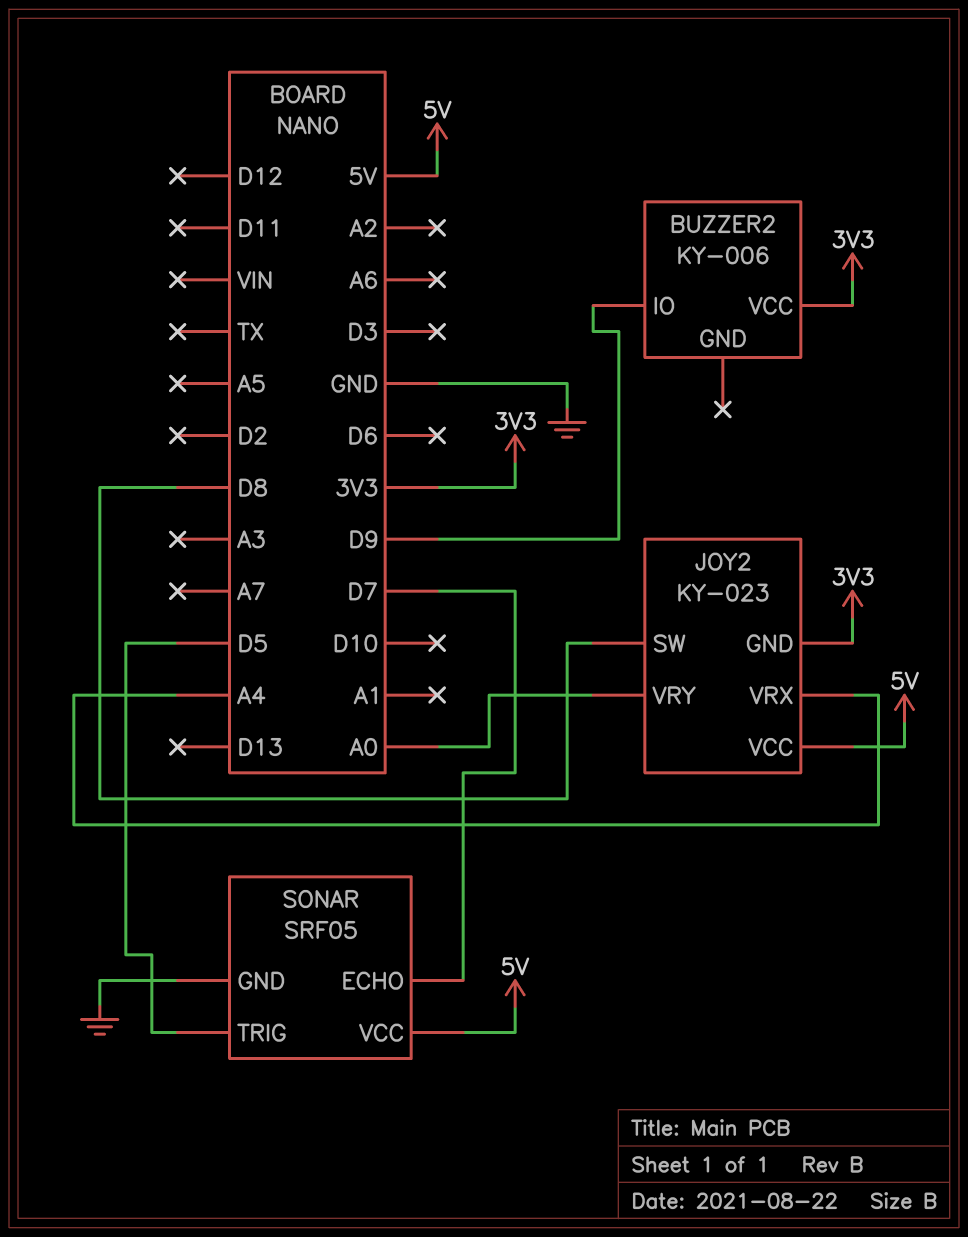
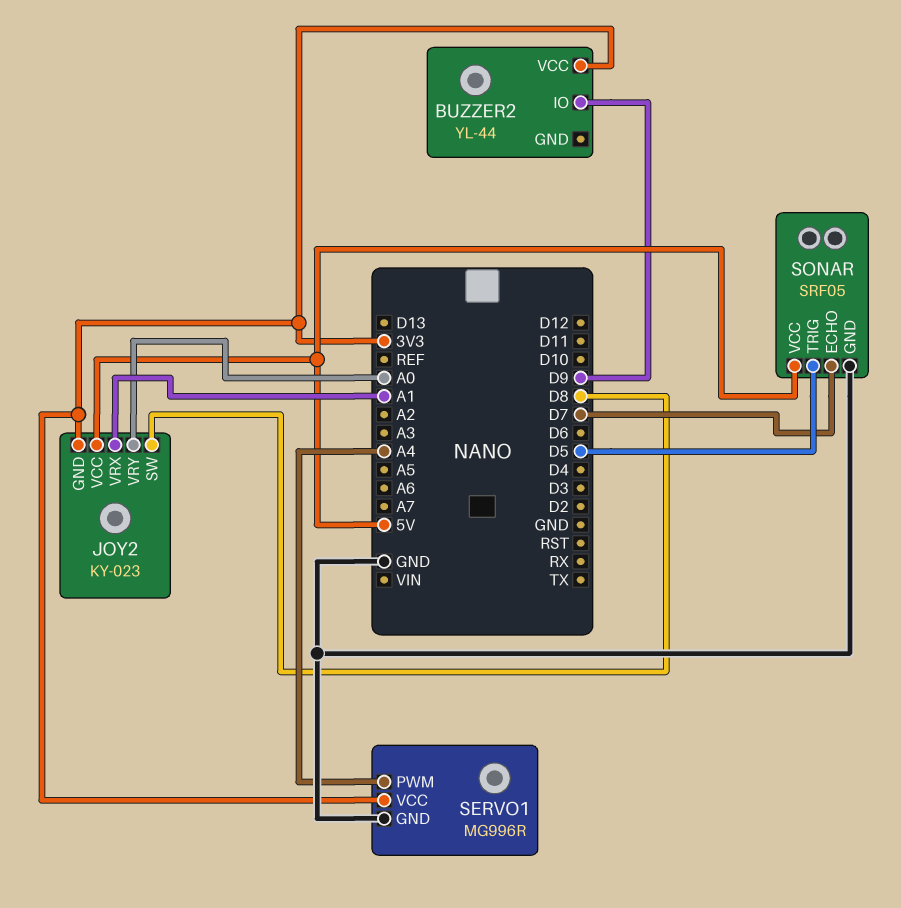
BUZZER2: KY-006 -> YL-44
JOY2 pin VRX: A4 -> A1
SERVO1: none -> MG996R
SERVO1 pin GND: none -> GND
SERVO1 pin PWM: none -> A4
SERVO1 pin VCC: none -> 3V3

